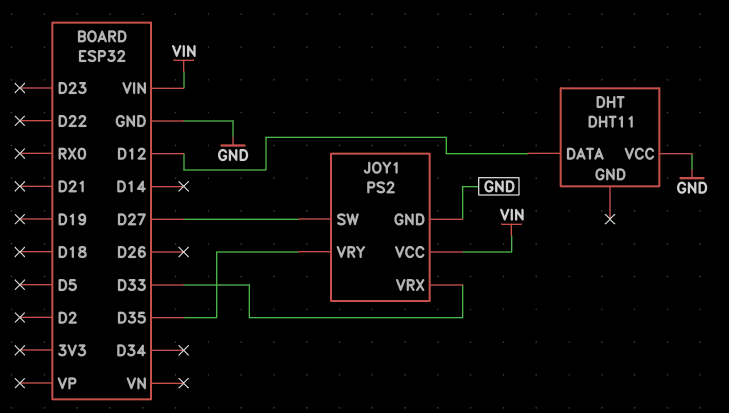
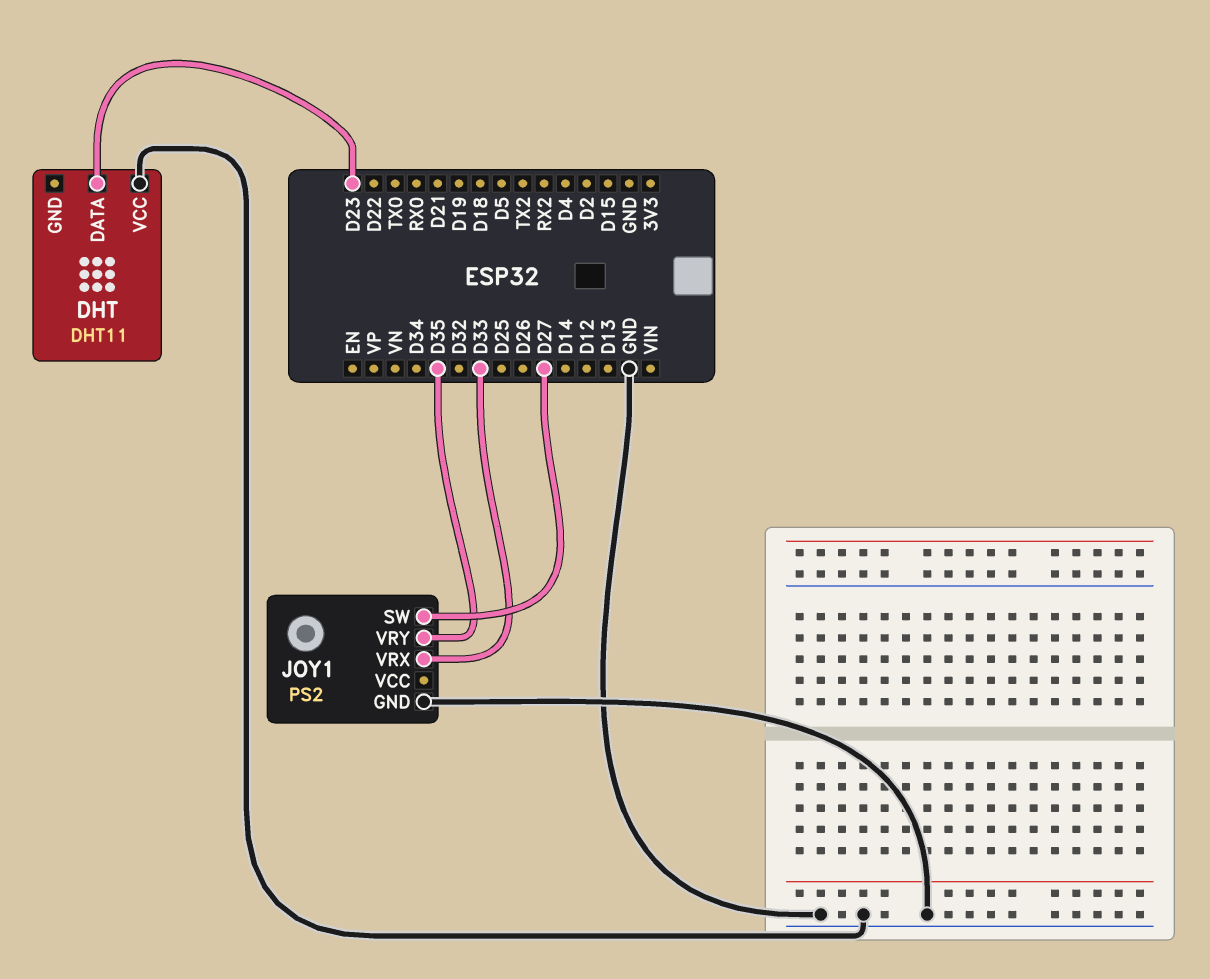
DHT pin DATA: D12 -> D23
JOY1 pin VCC: VIN -> none

